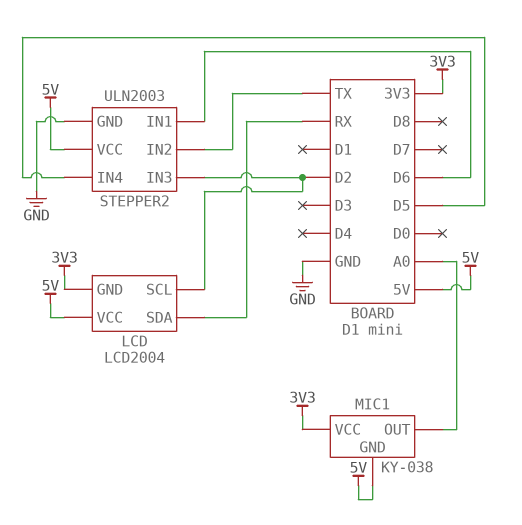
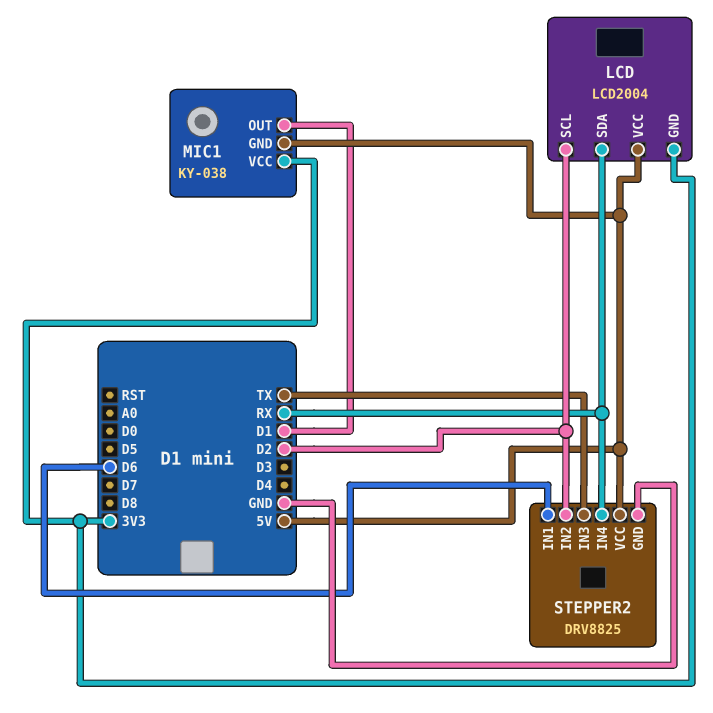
MIC1 pin OUT: A0 -> D1
STEPPER2: ULN2003 -> DRV8825
STEPPER2 pin IN2: TX -> D2
STEPPER2 pin IN3: D2 -> TX
STEPPER2 pin IN4: D5 -> RX

